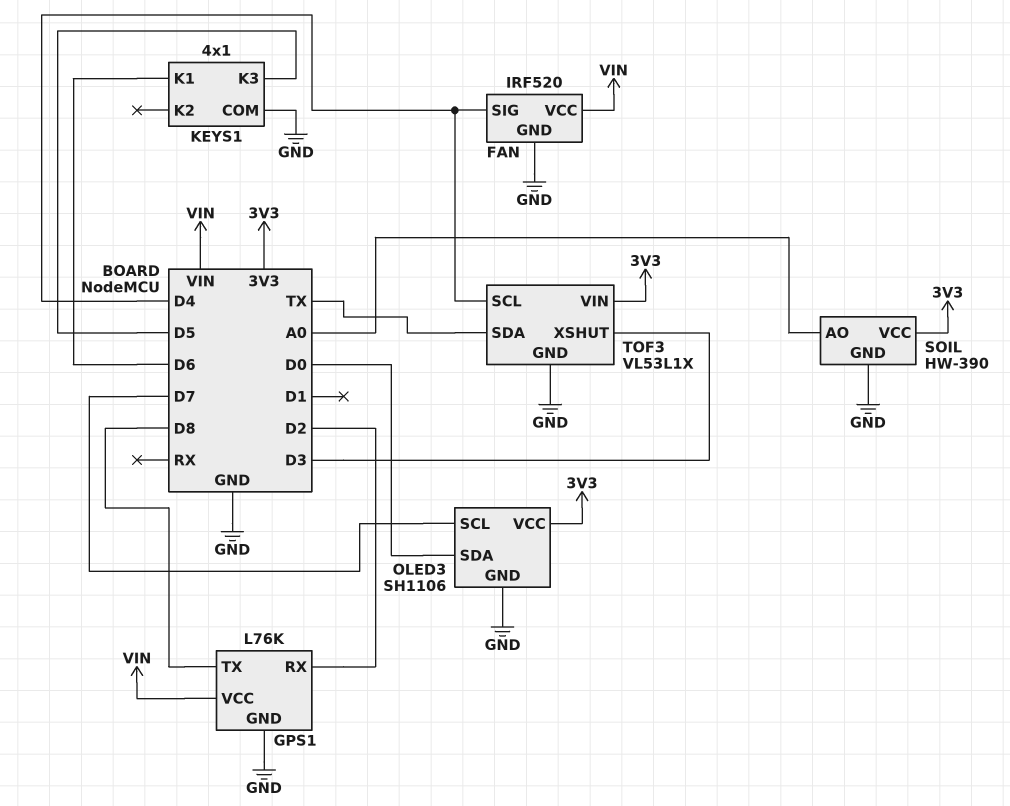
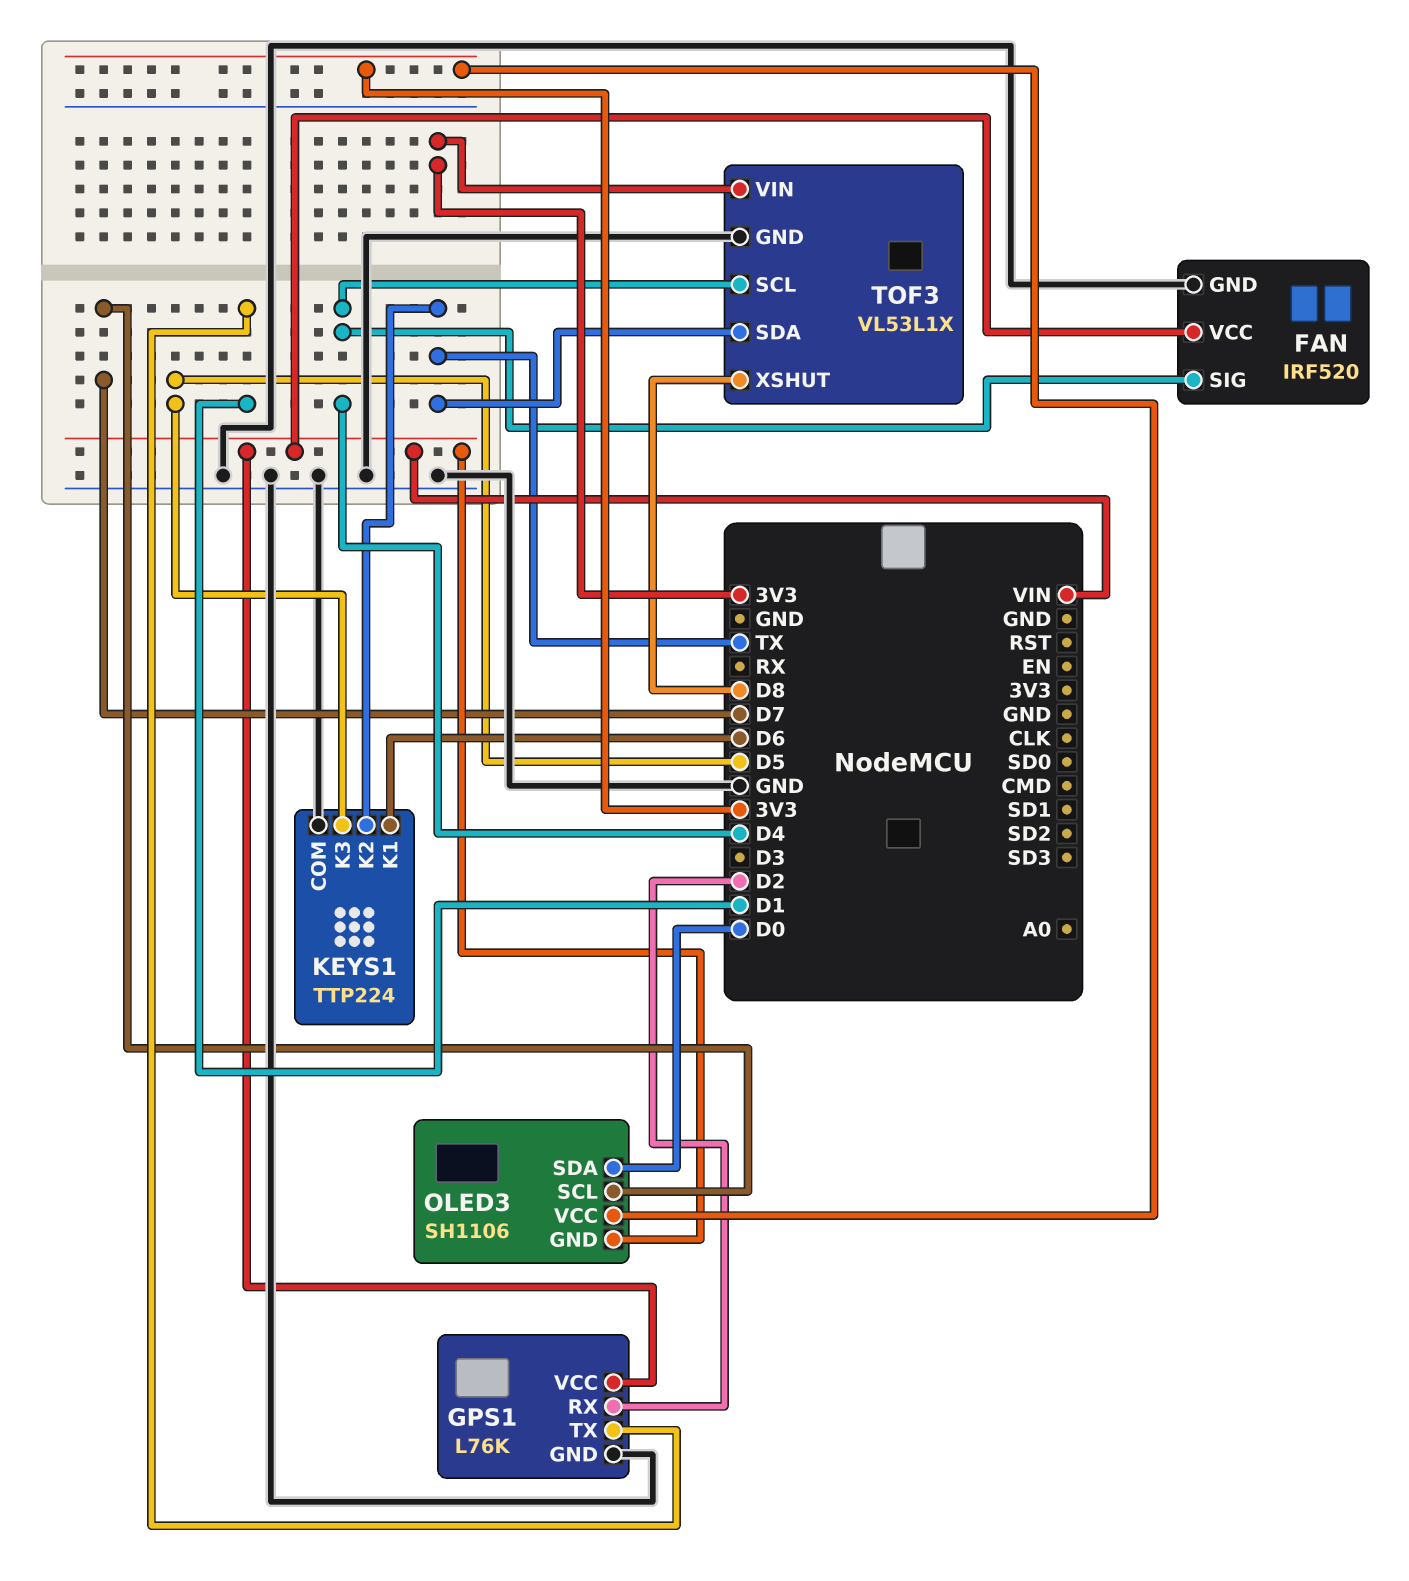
GPS1 pin TX: D8 -> D1
KEYS1: 4x1 -> TTP224
KEYS1 pin K2: none -> TX
OLED3 pin GND: GND -> VIN
SOIL: HW-390 -> none
SOIL pin AO: A0 -> none
SOIL pin GND: GND -> none
SOIL pin VCC: 3V3 -> none
TOF3 pin XSHUT: D3 -> D8

